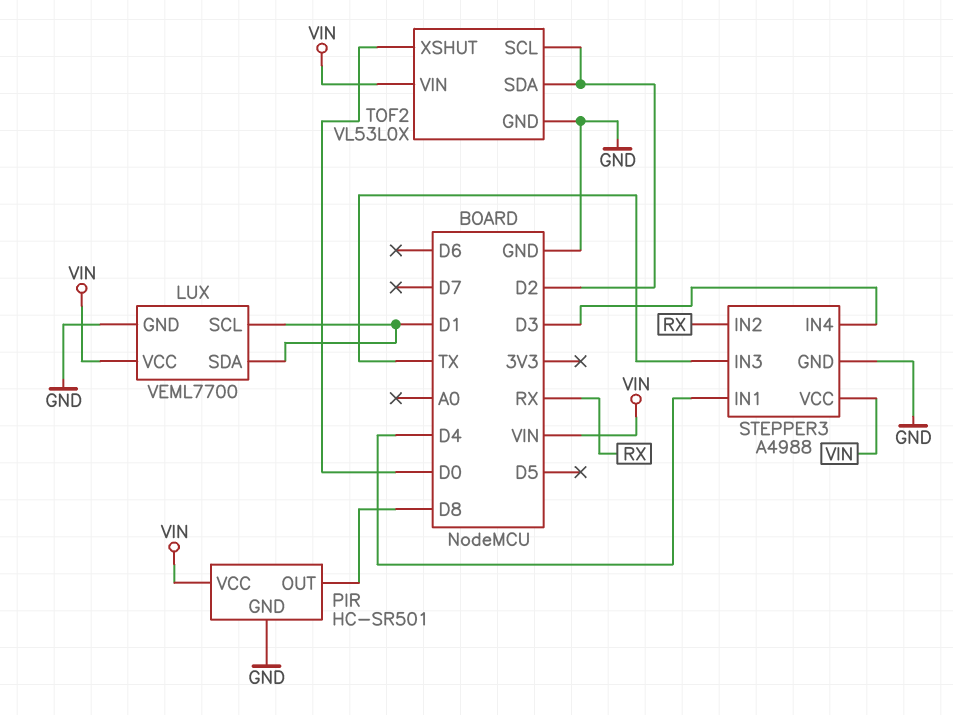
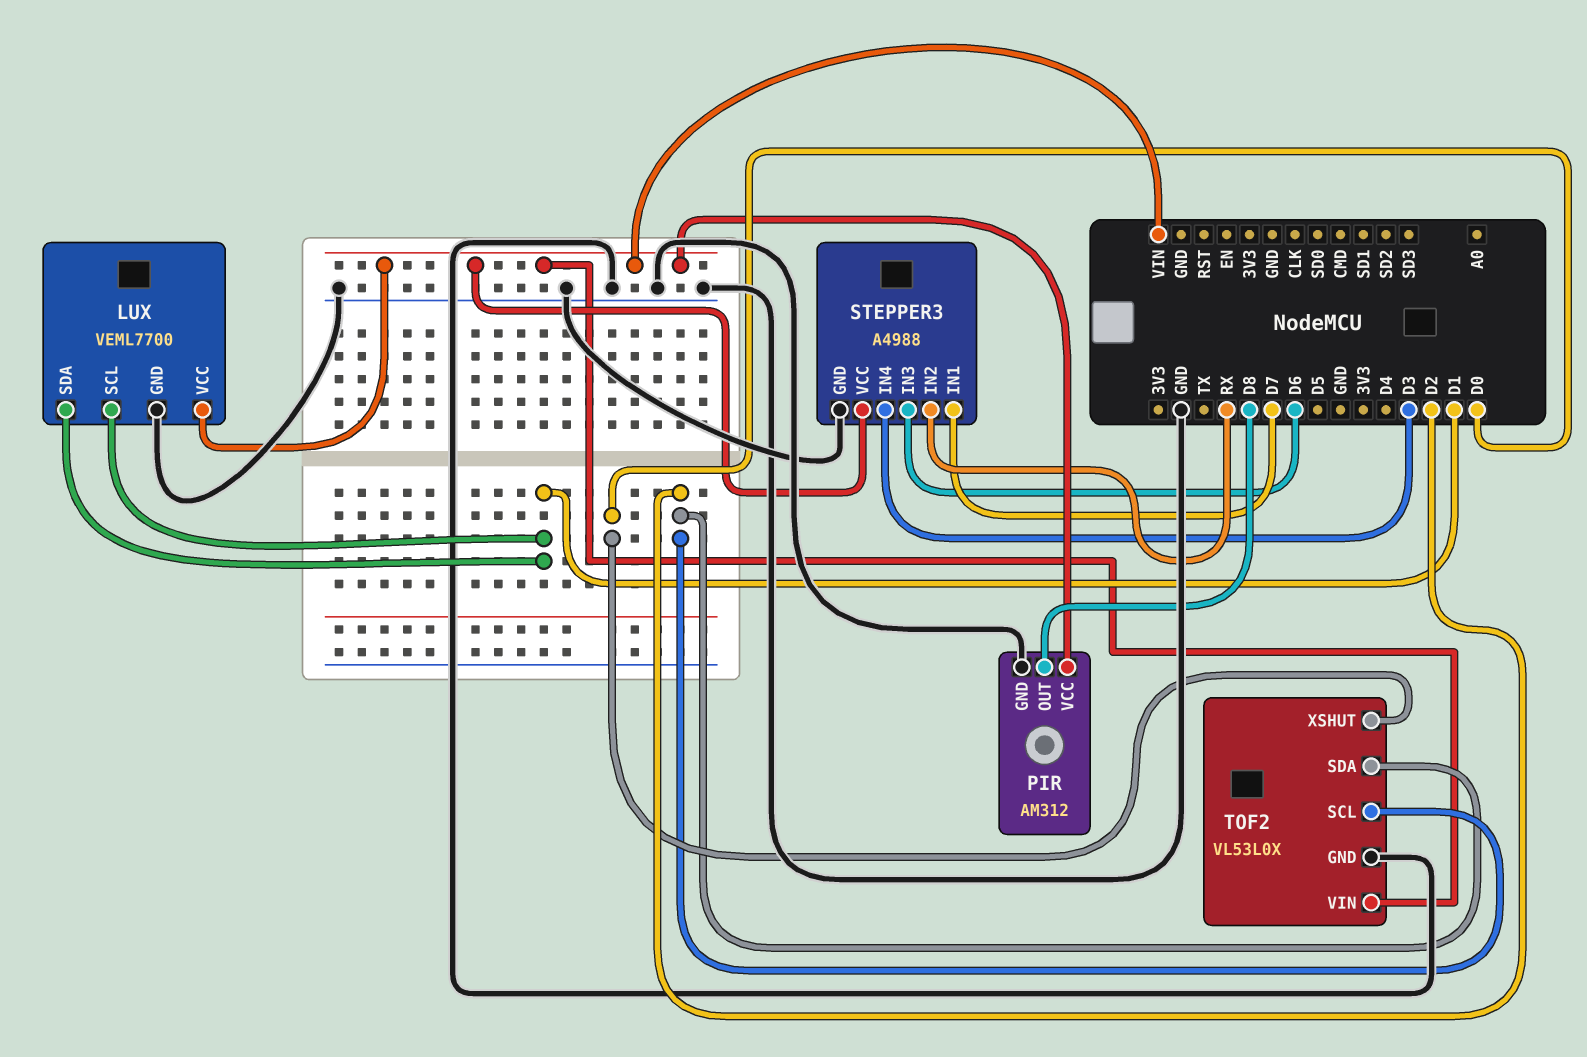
PIR: HC-SR501 -> AM312
STEPPER3 pin IN1: D4 -> D7
STEPPER3 pin IN3: TX -> D6

